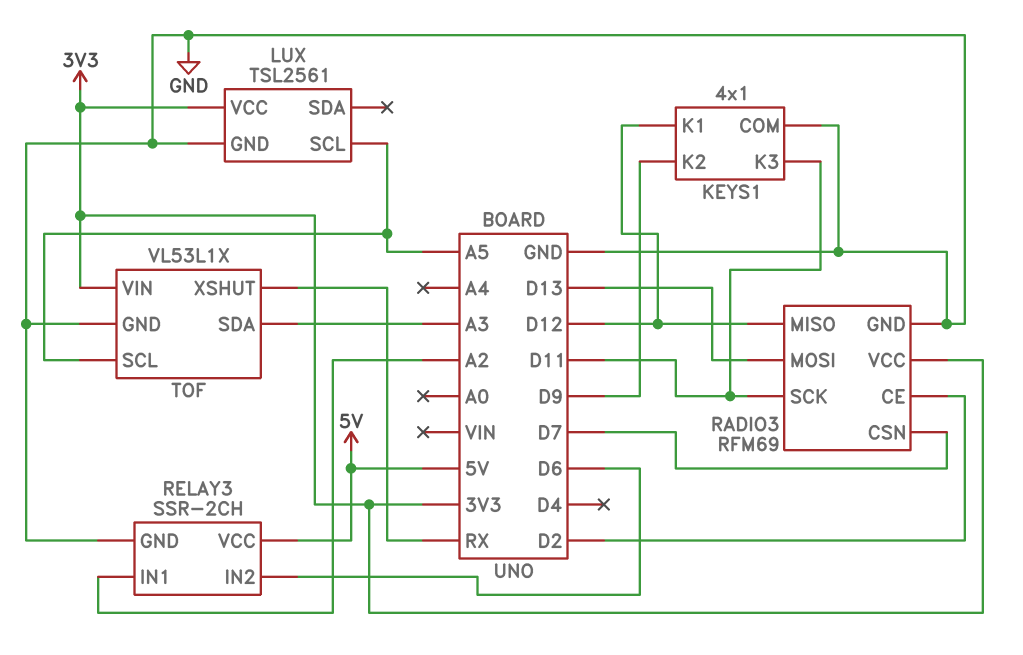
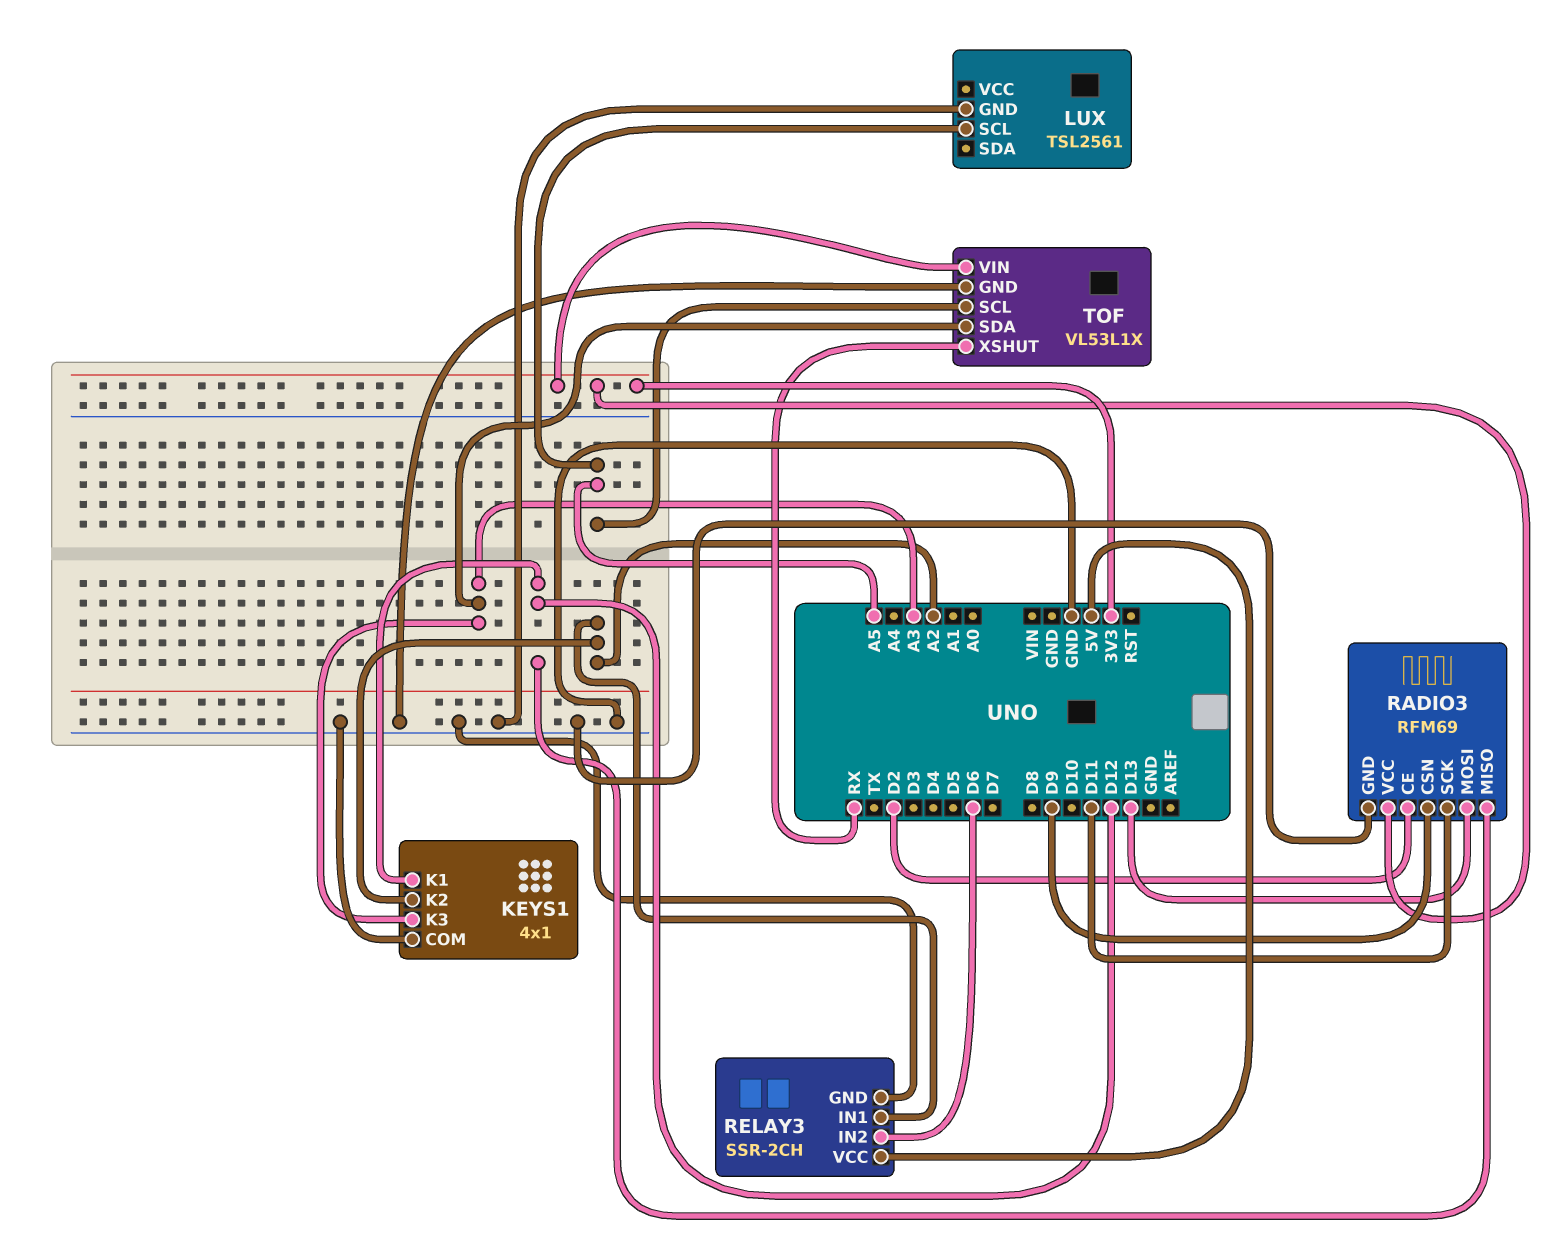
KEYS1 pin K2: D9 -> A2
KEYS1 pin K3: D11 -> A3
LUX pin VCC: 3V3 -> none
RADIO3 pin CSN: D7 -> D9

